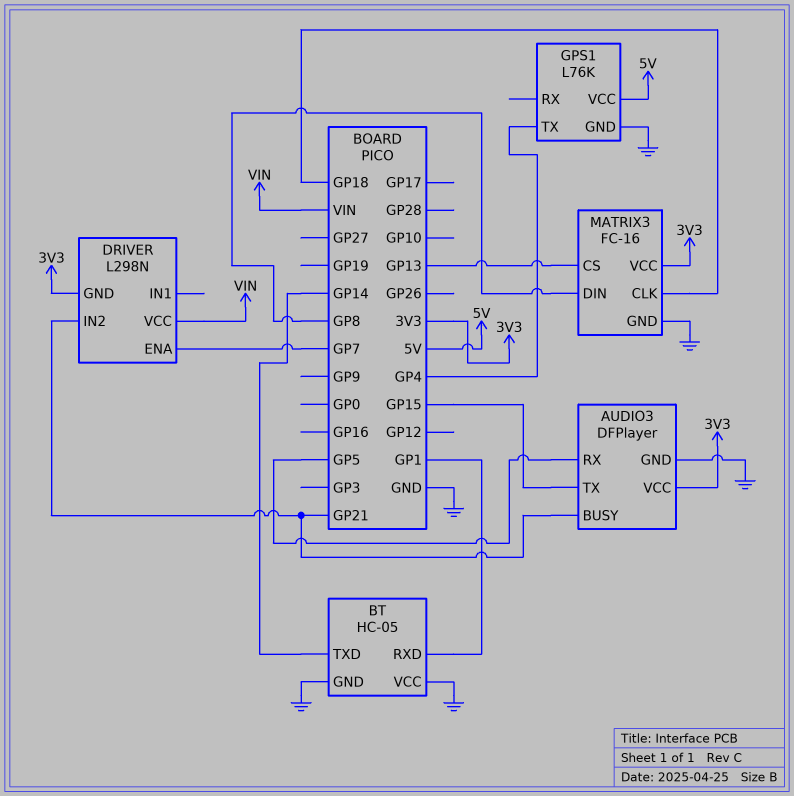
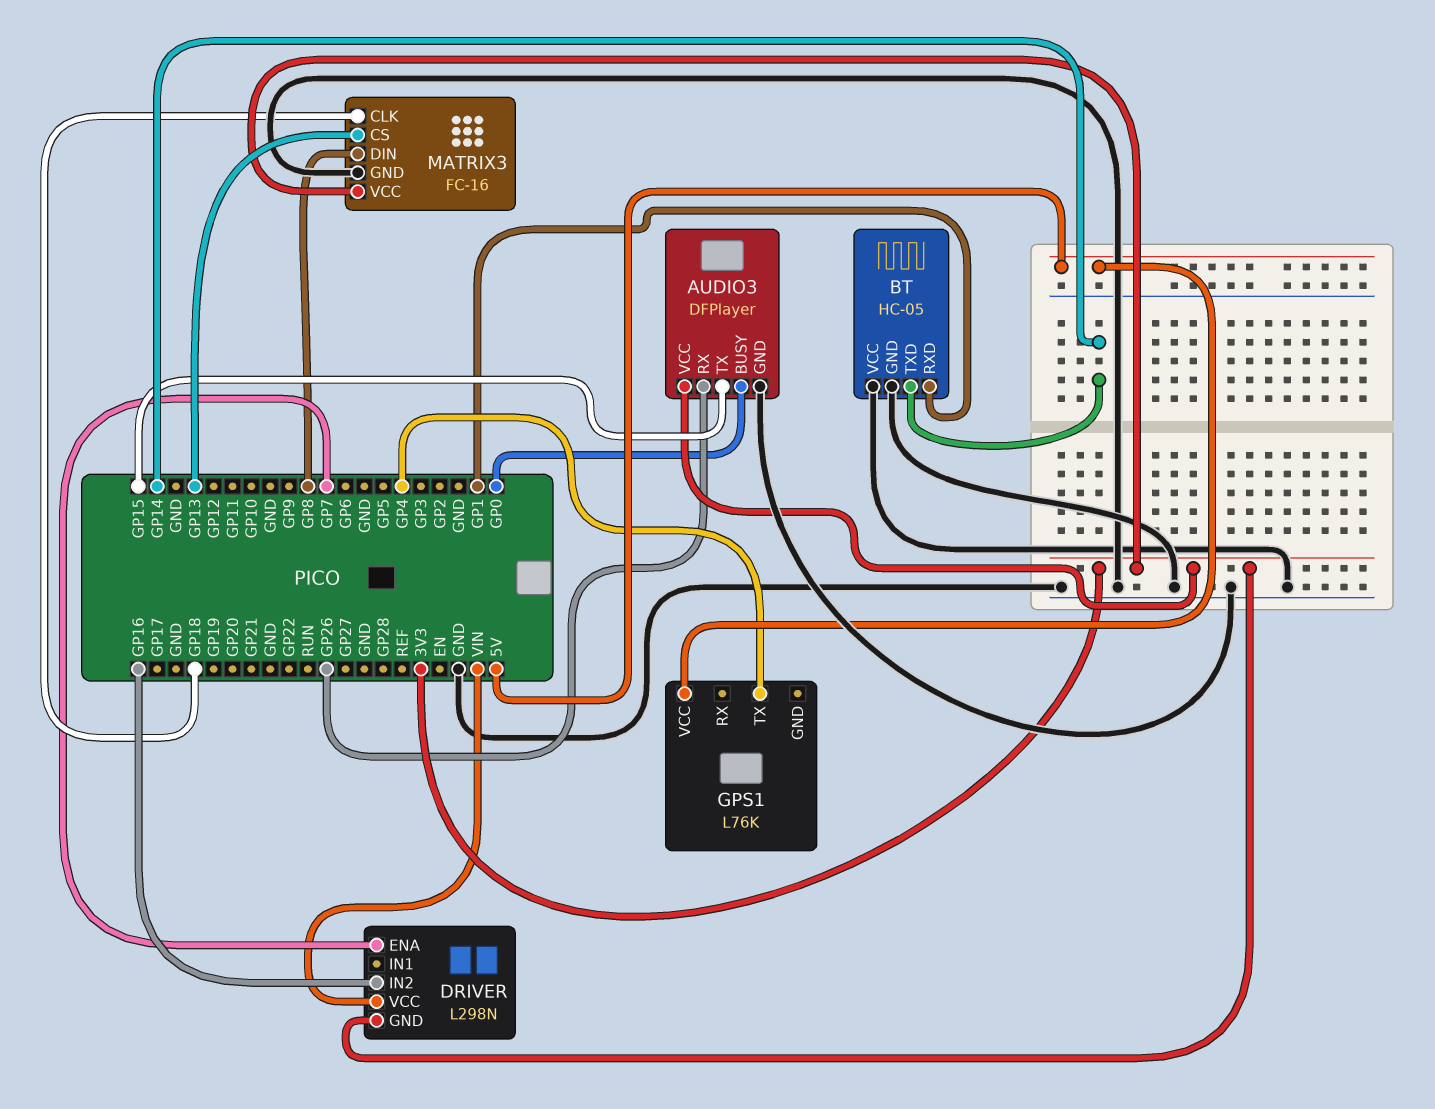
AUDIO3 pin BUSY: GP21 -> GP0
AUDIO3 pin RX: GP5 -> GP26
DRIVER pin IN2: GP21 -> GP16
GPS1 pin GND: GND -> none

